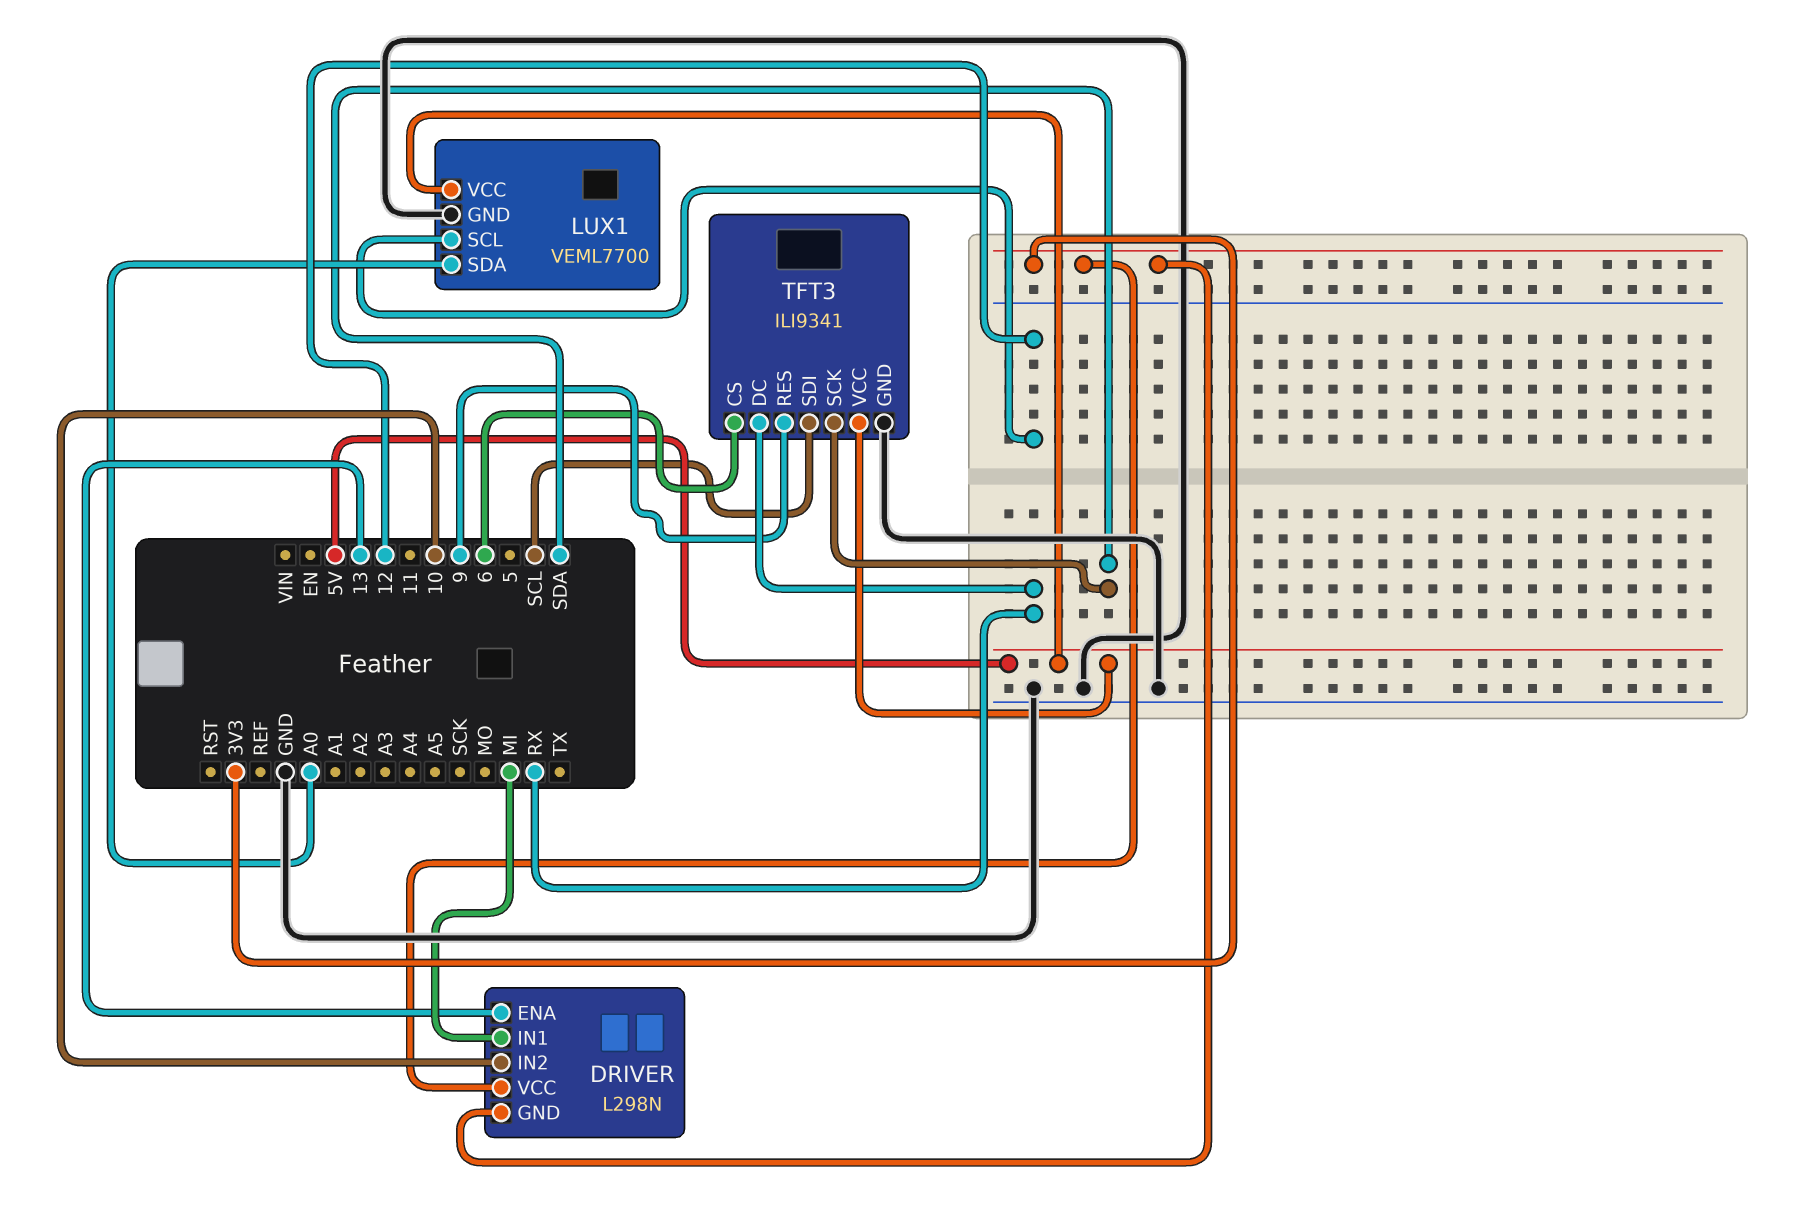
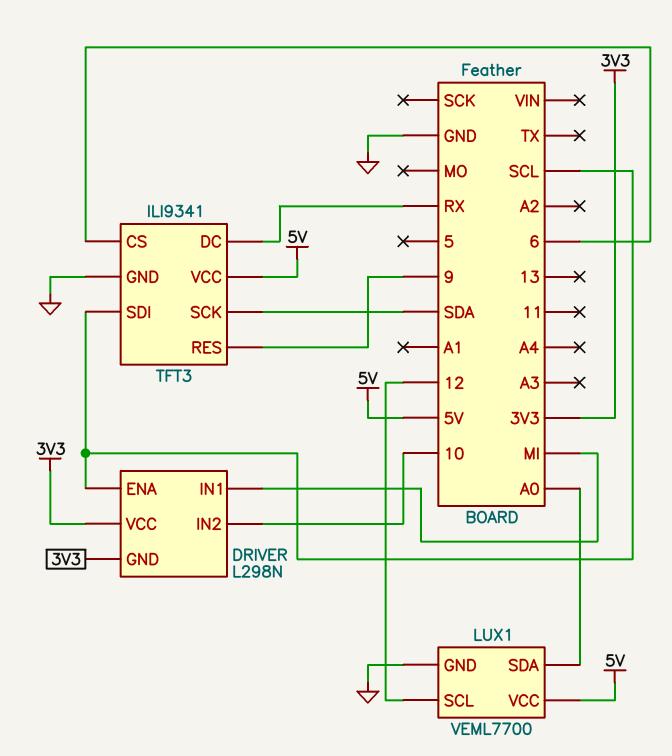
DRIVER pin ENA: 13 -> SCL

